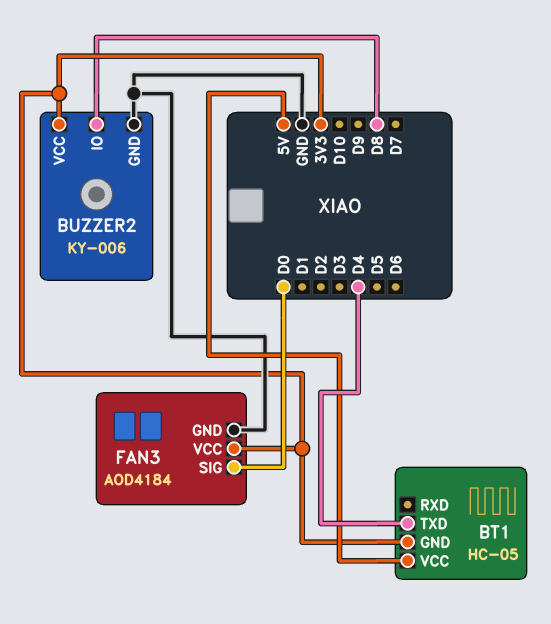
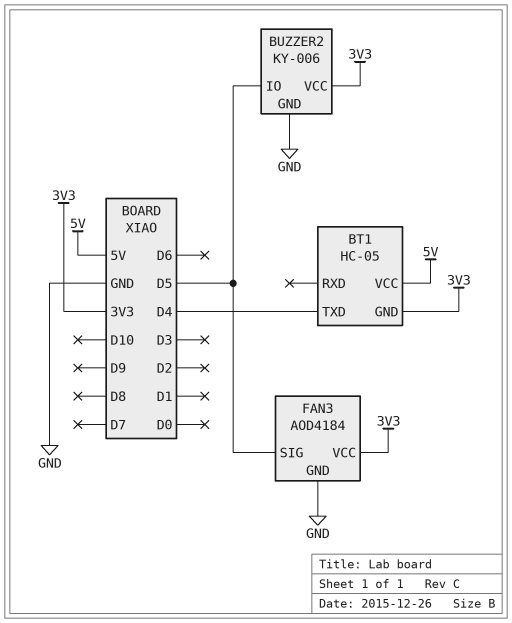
BUZZER2 pin IO: D8 -> D5
FAN3 pin SIG: D0 -> D5

